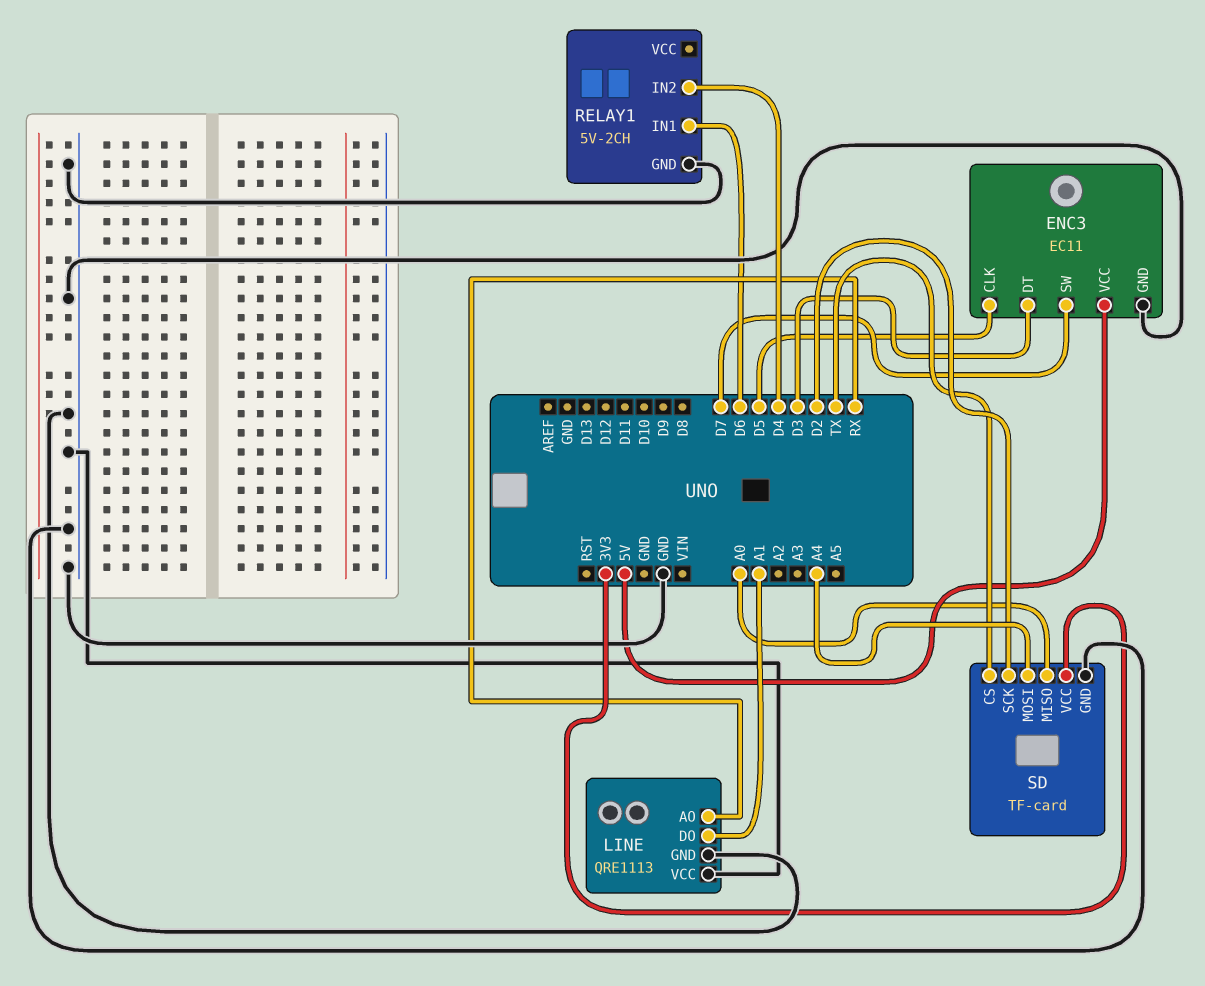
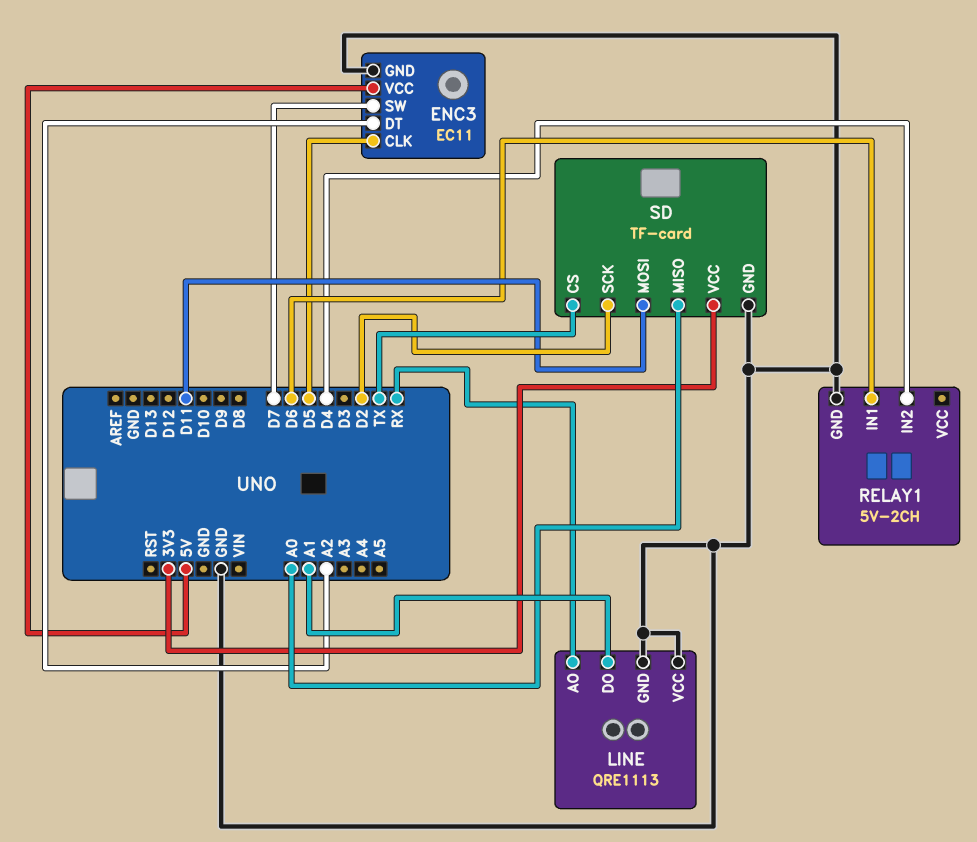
ENC3 pin DT: D3 -> A2
SD pin MOSI: A4 -> D11

